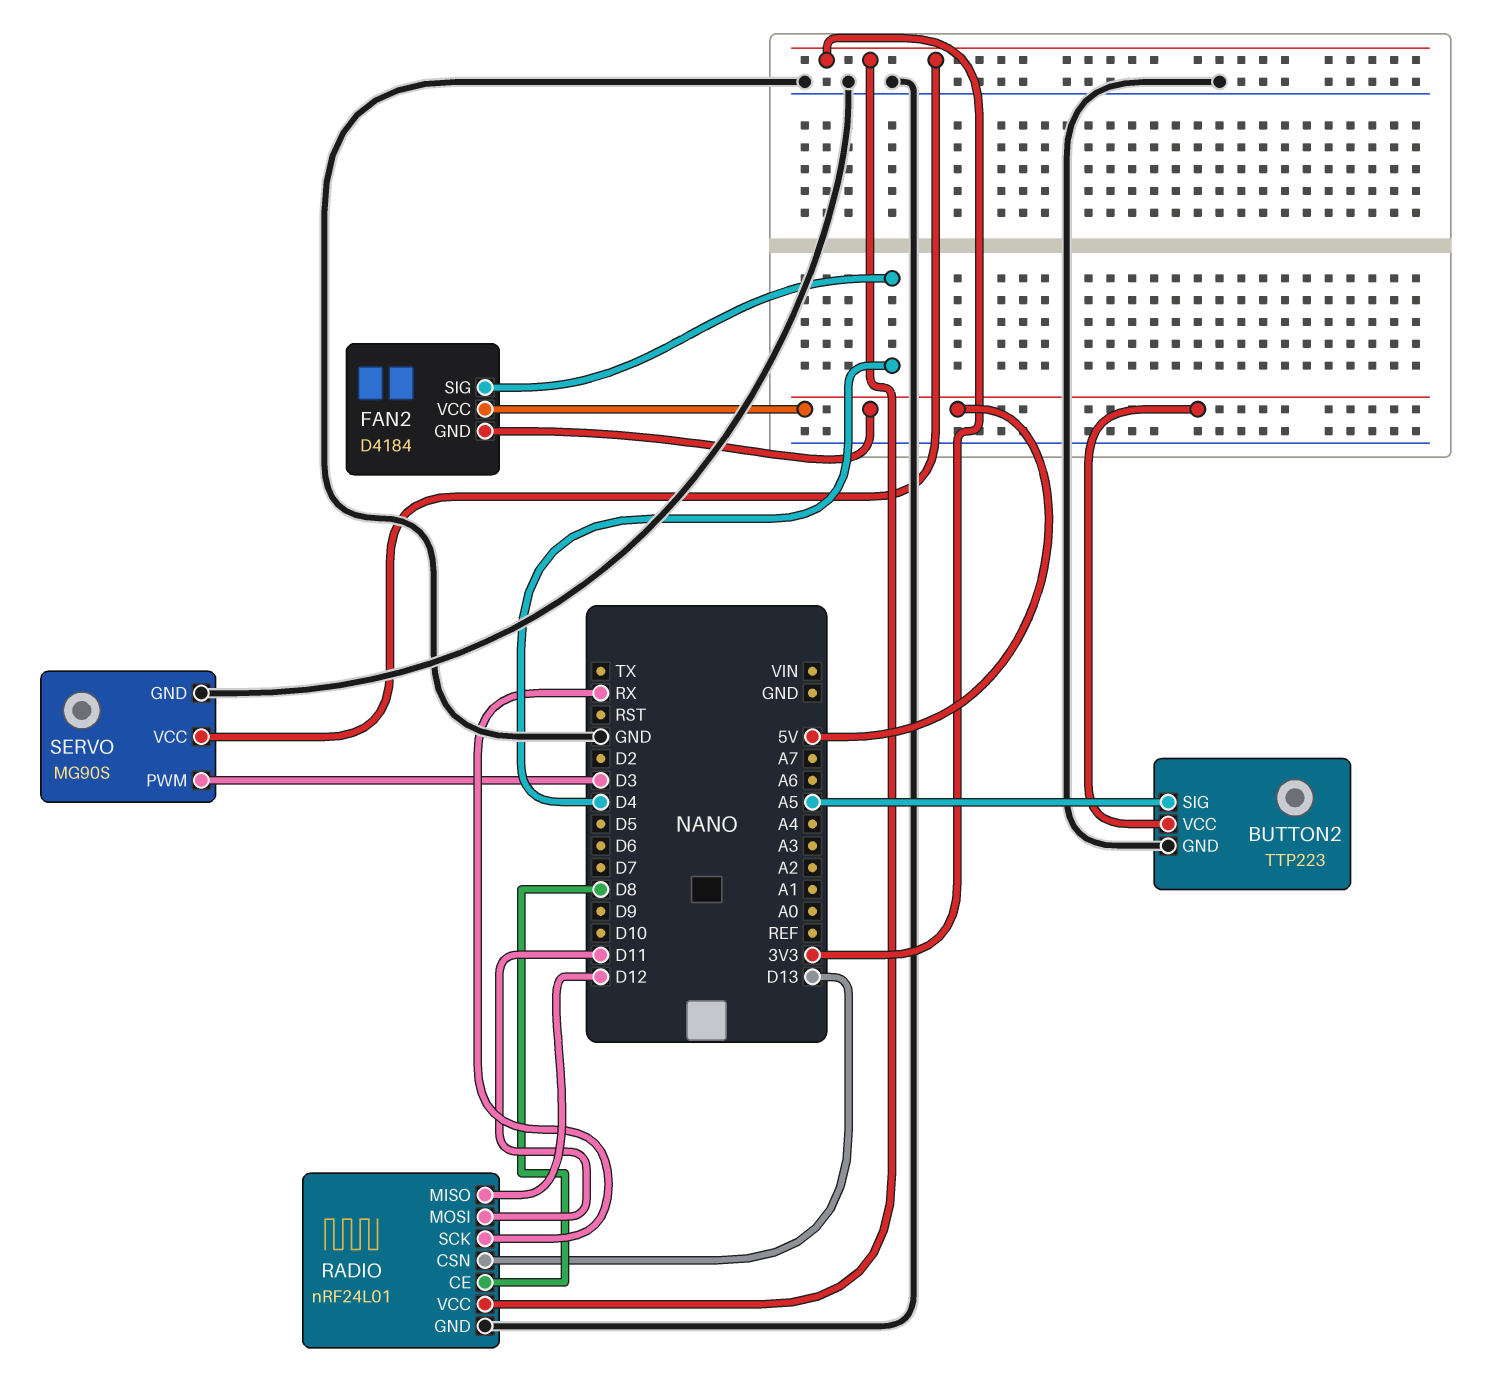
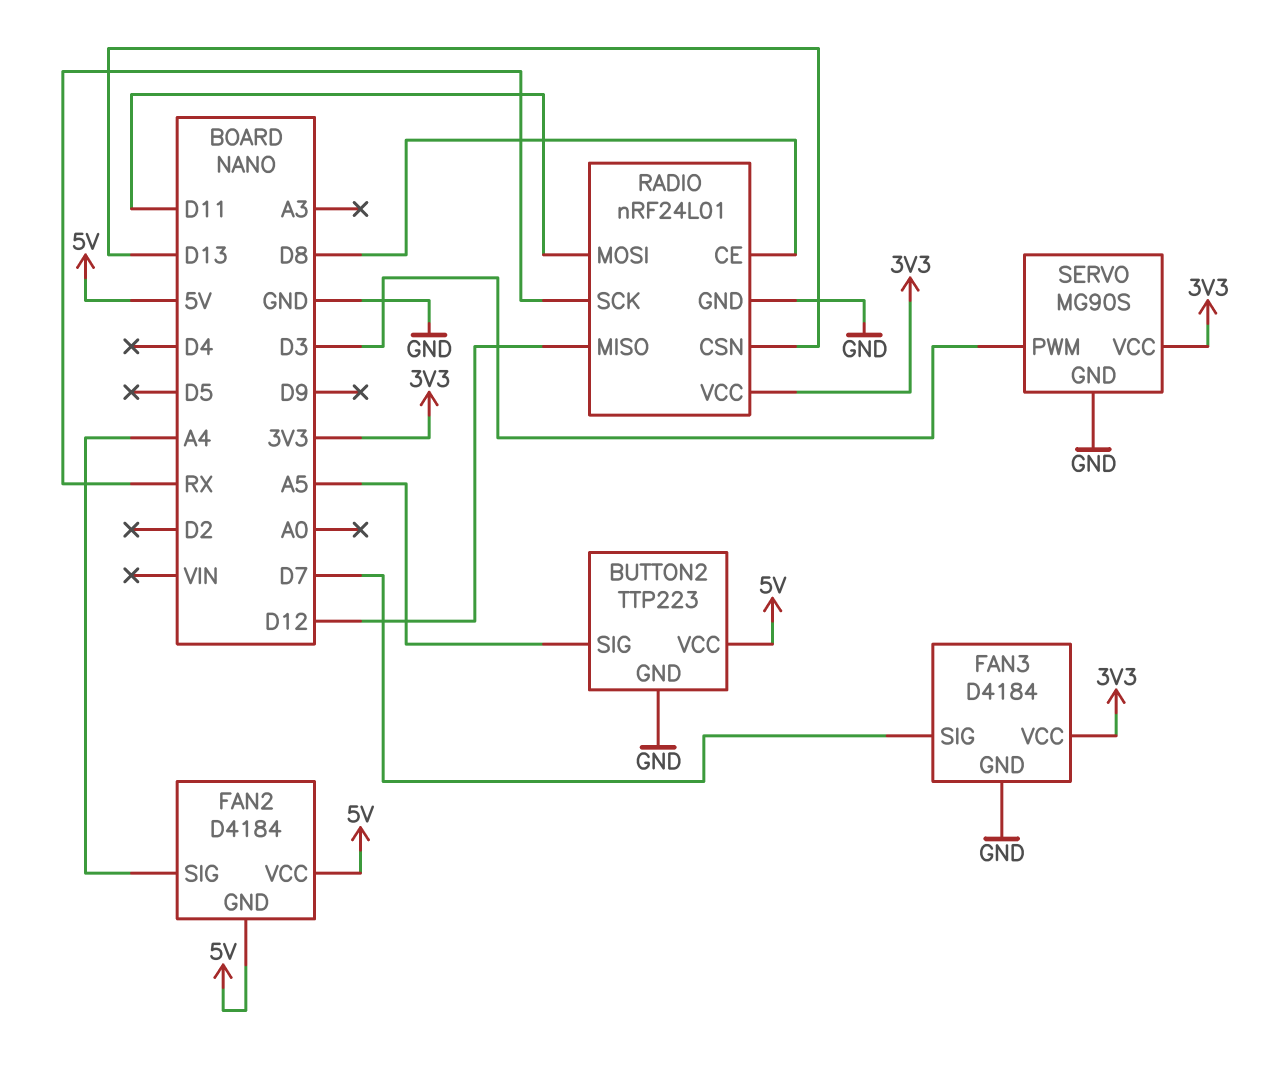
FAN2 pin SIG: D4 -> A4
FAN3: none -> D4184
FAN3 pin GND: none -> GND
FAN3 pin SIG: none -> D7
FAN3 pin VCC: none -> 3V3

